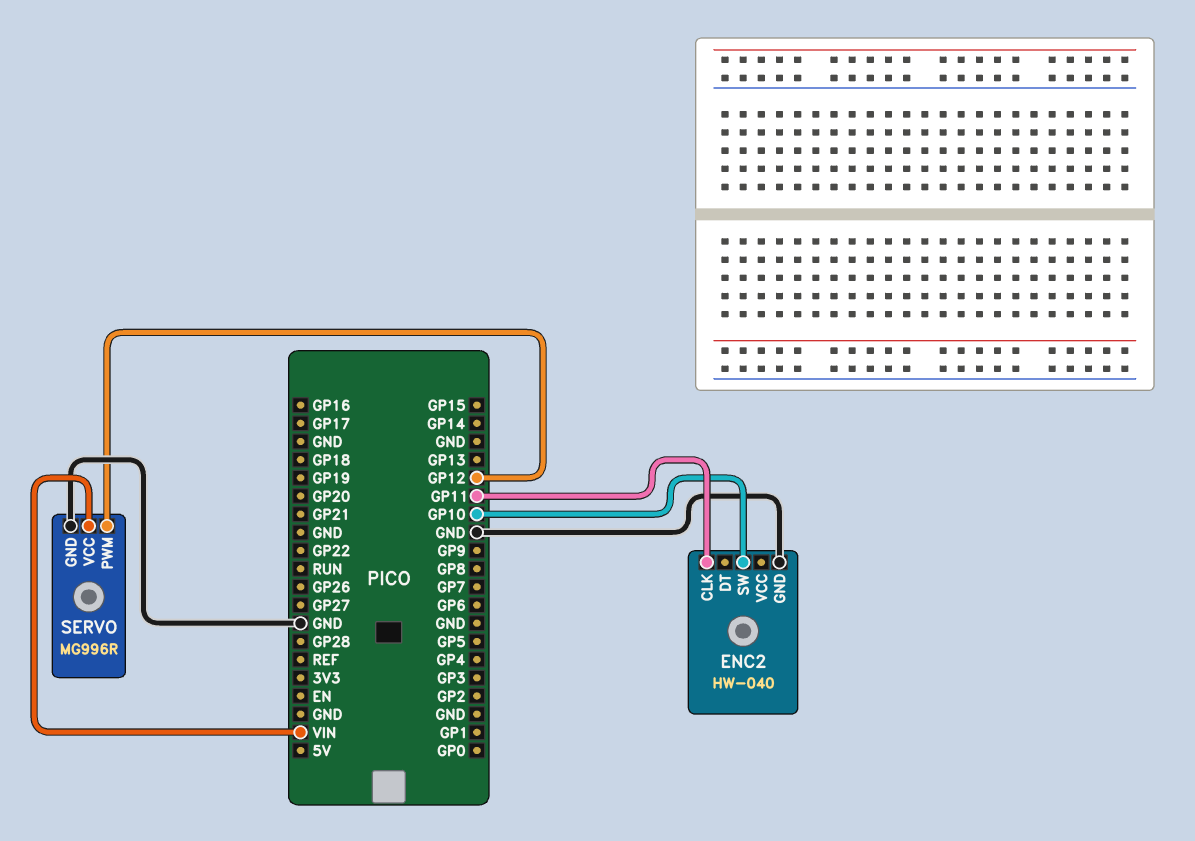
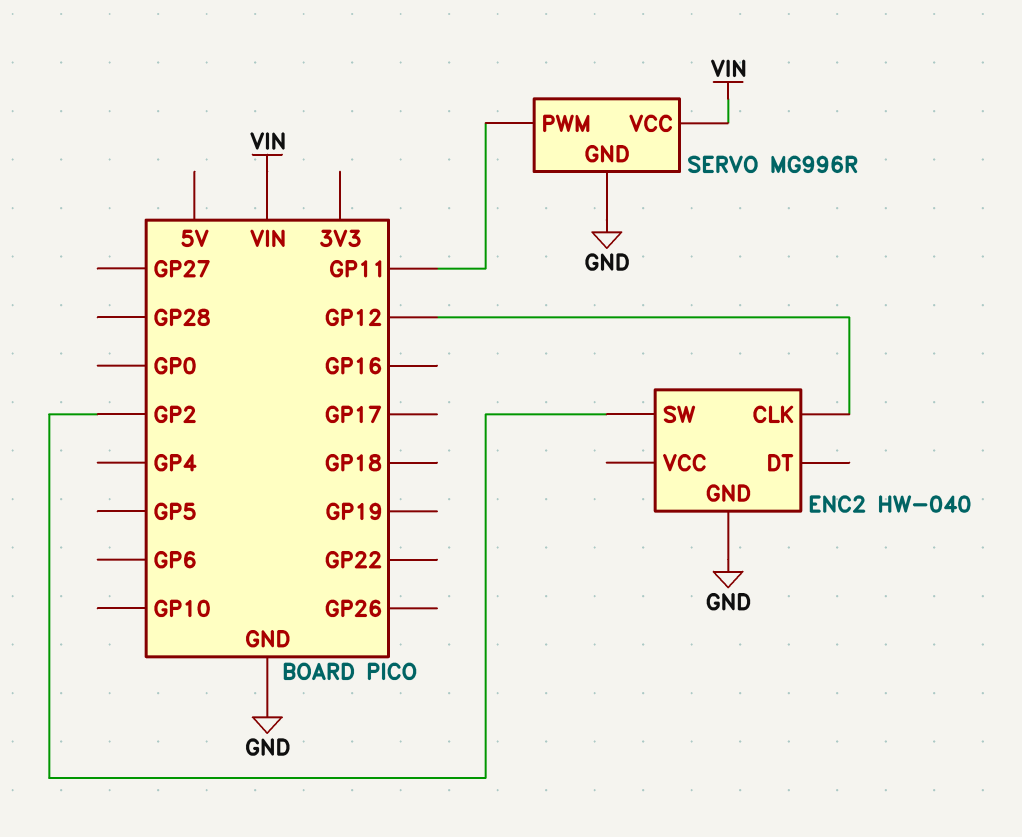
ENC2 pin CLK: GP11 -> GP12
ENC2 pin SW: GP10 -> GP2
SERVO pin PWM: GP12 -> GP11

